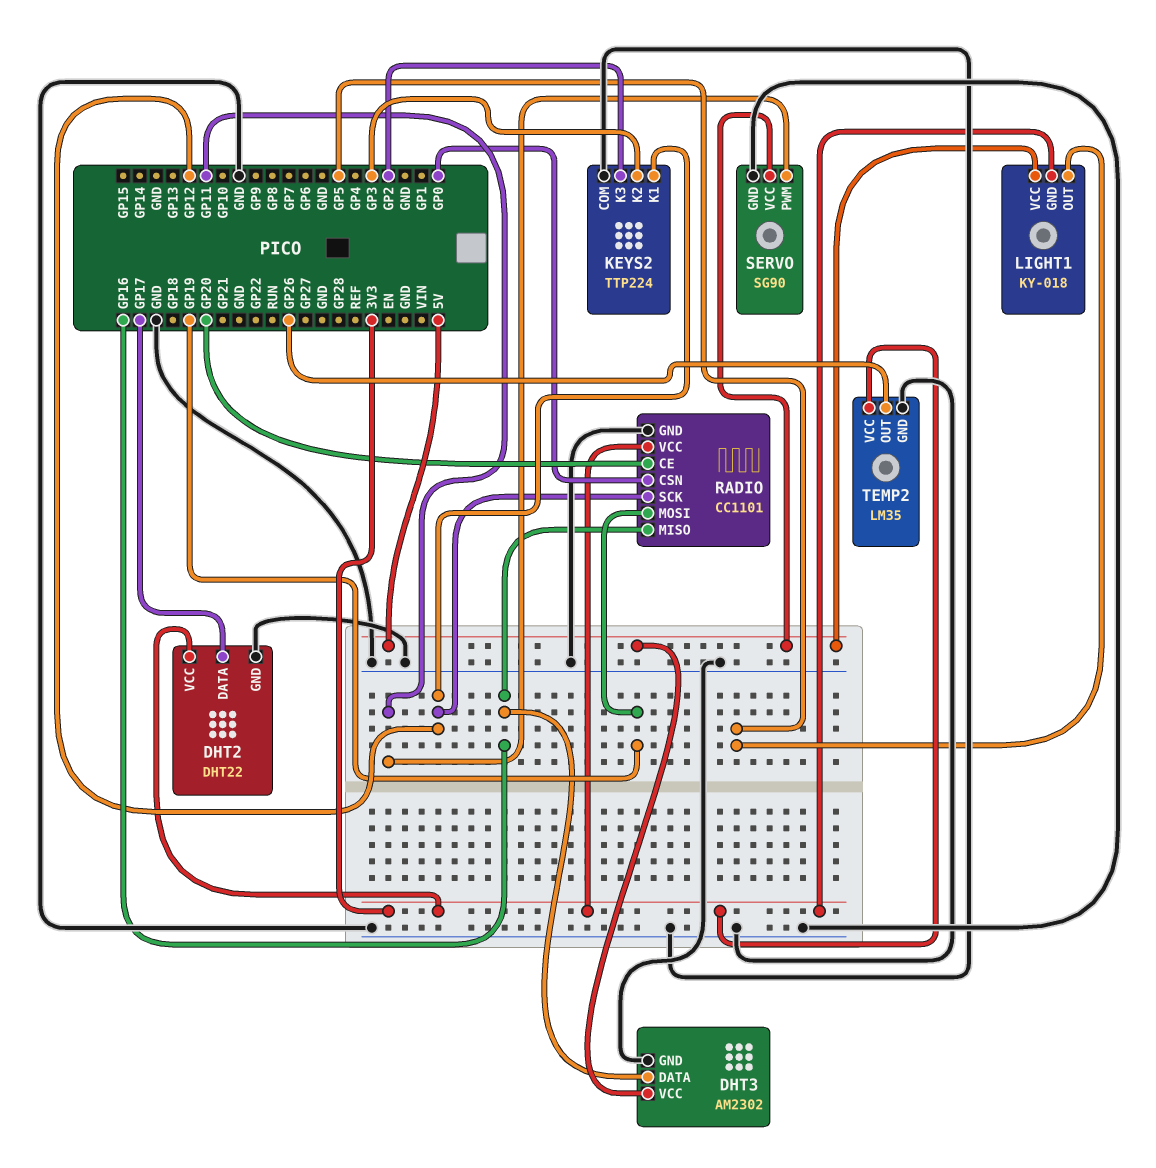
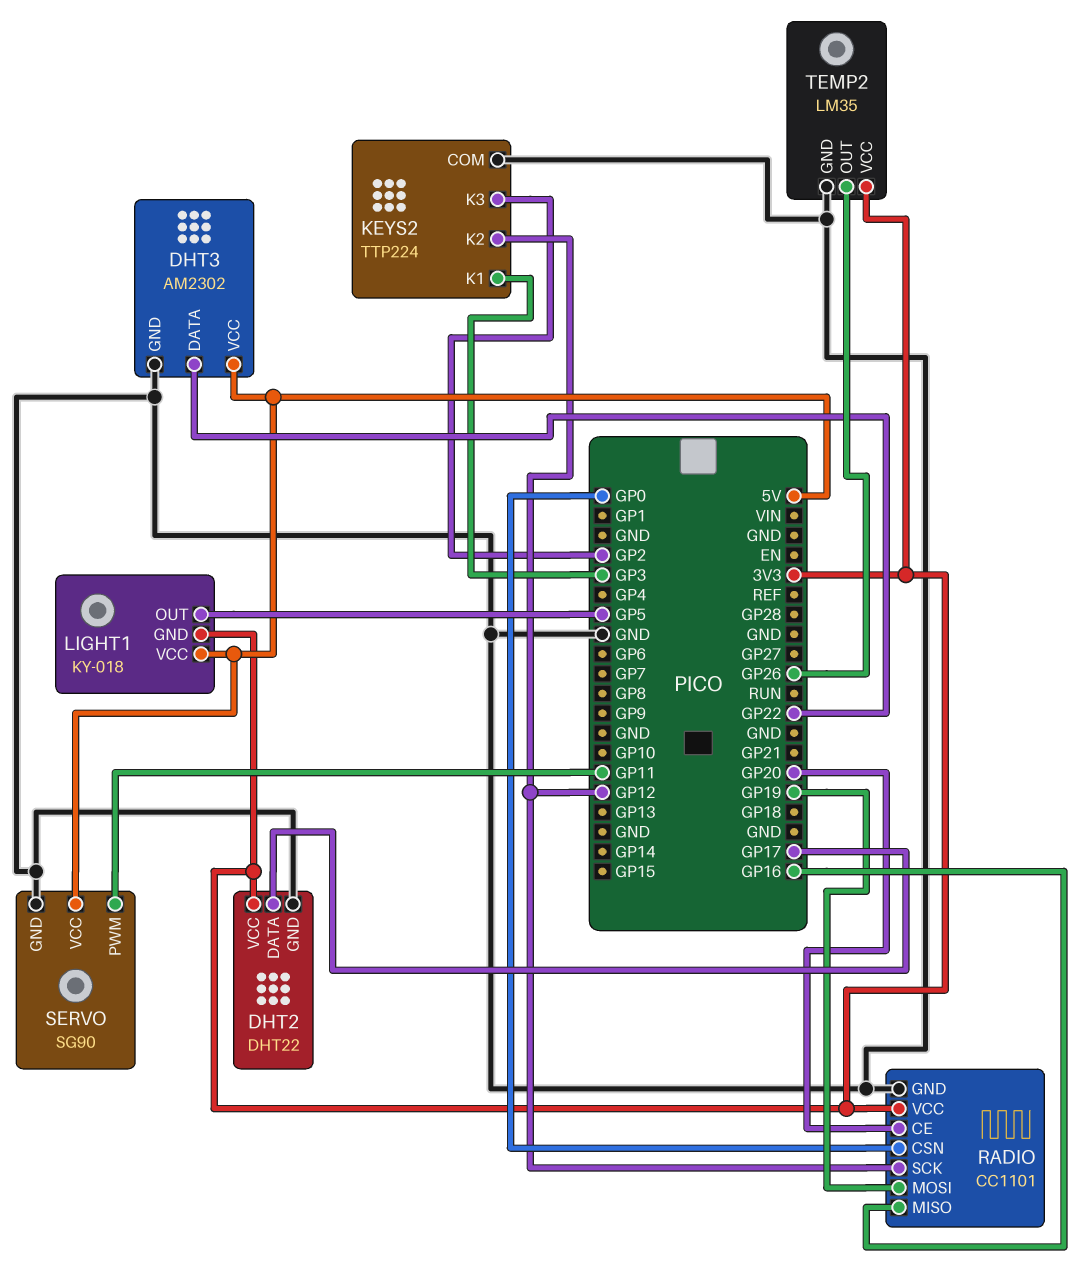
DHT3 pin DATA: GP16 -> GP22
KEYS2 pin K1: GP12 -> GP3
KEYS2 pin K2: GP3 -> GP12

